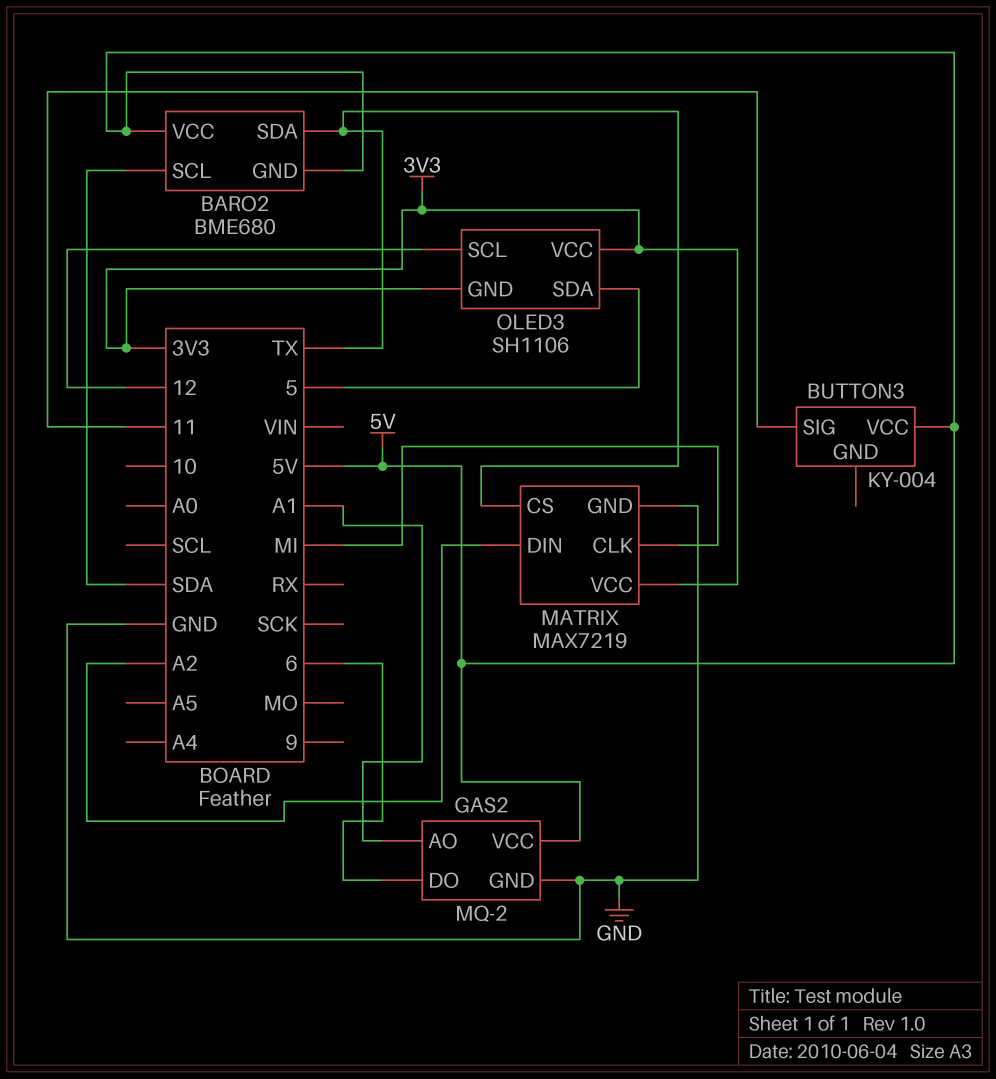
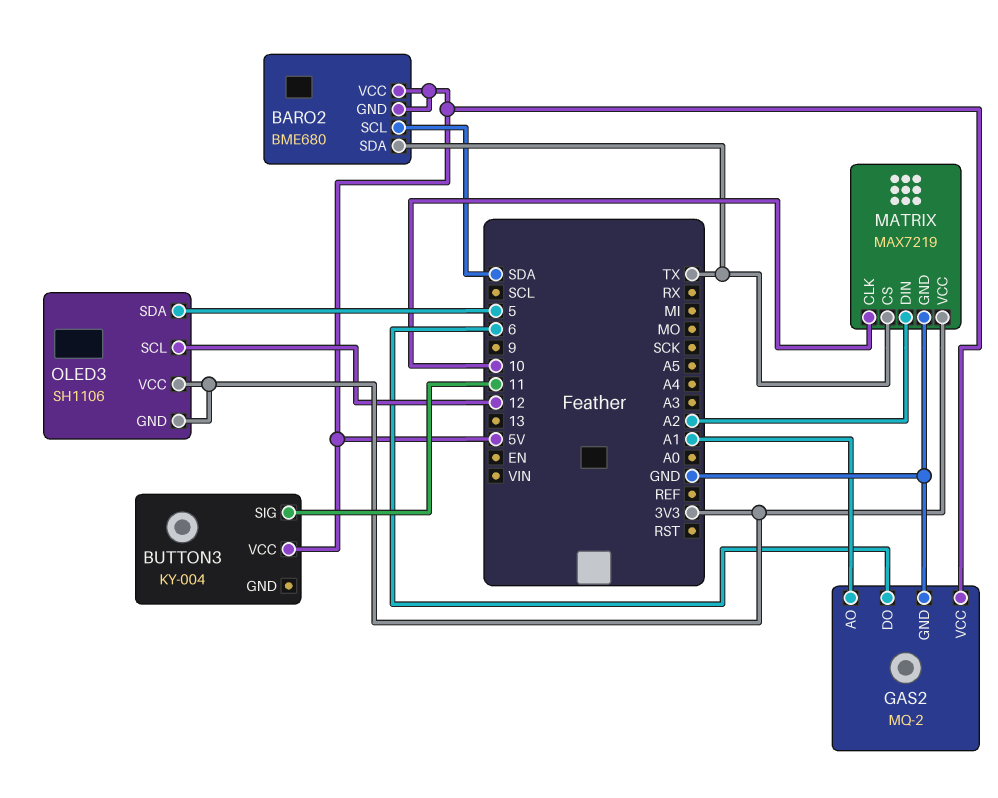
MATRIX pin CLK: MI -> 10

